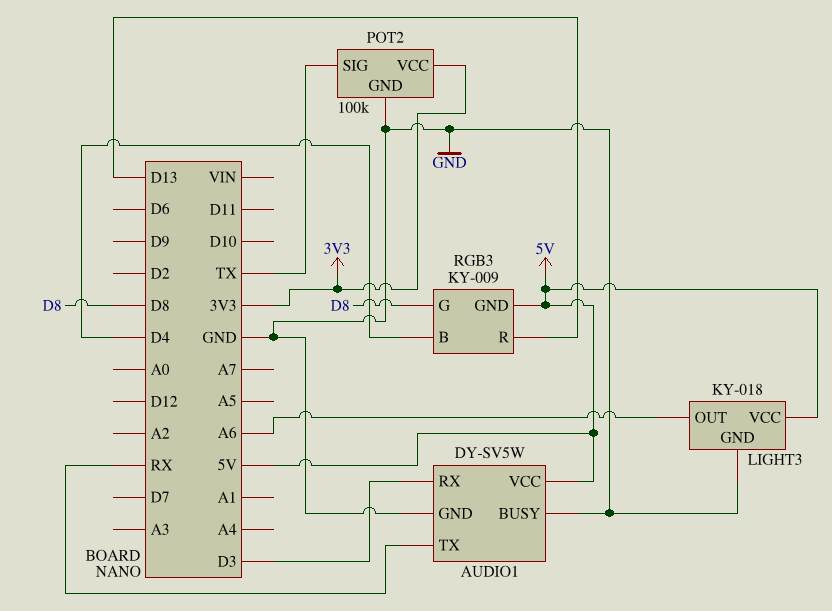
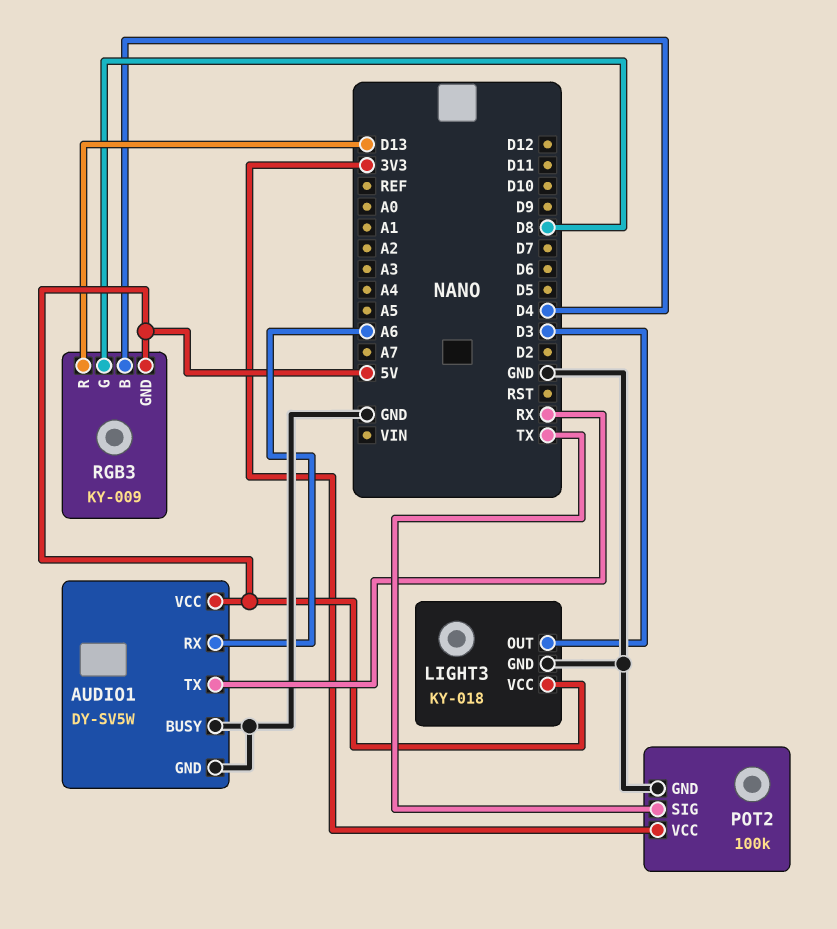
AUDIO1 pin RX: D3 -> A6
LIGHT3 pin OUT: A6 -> D3

